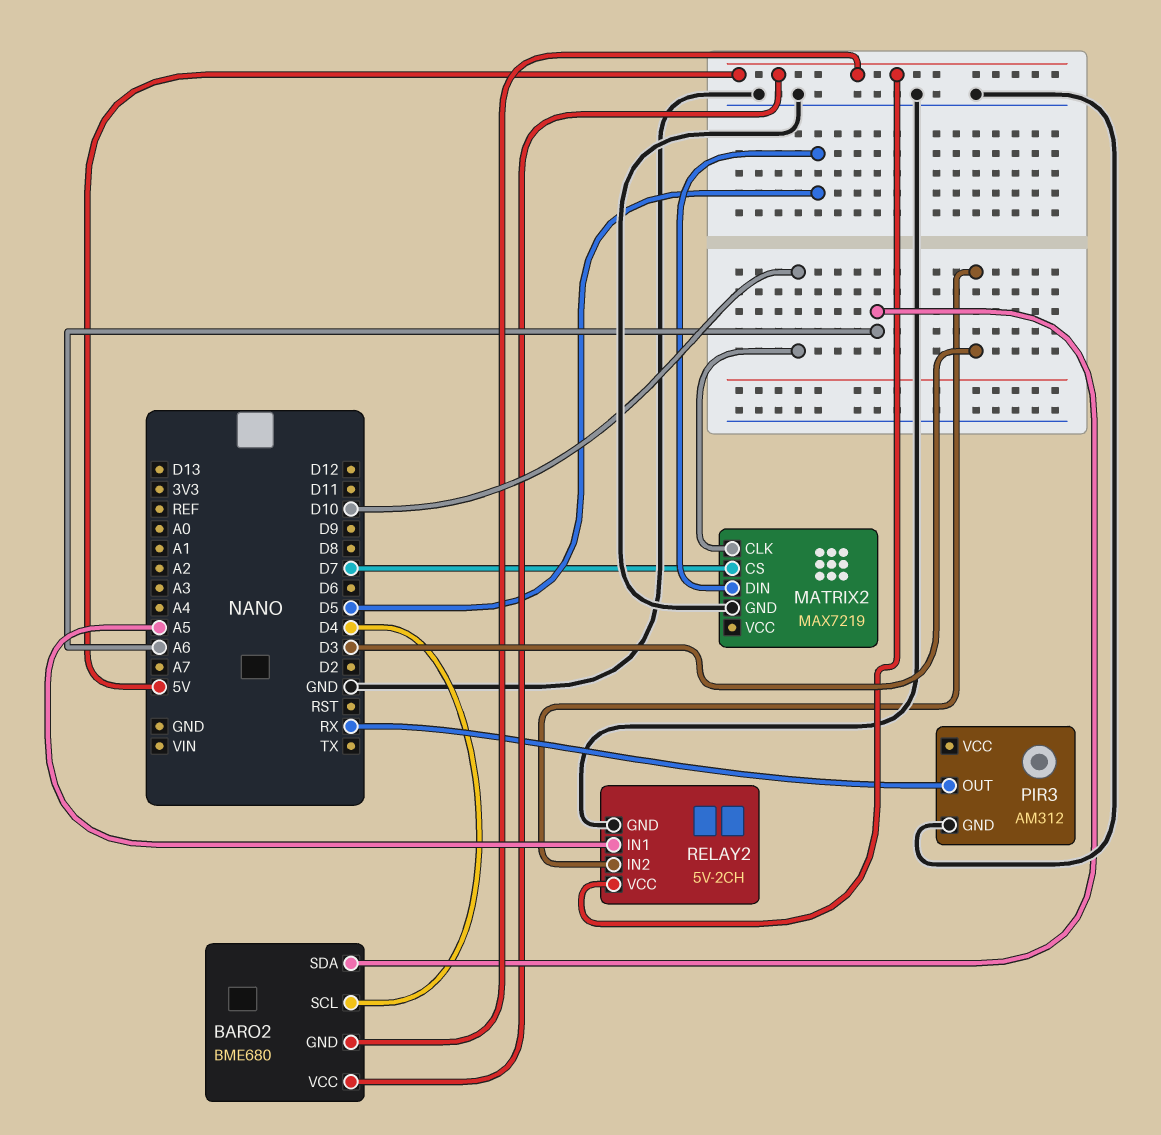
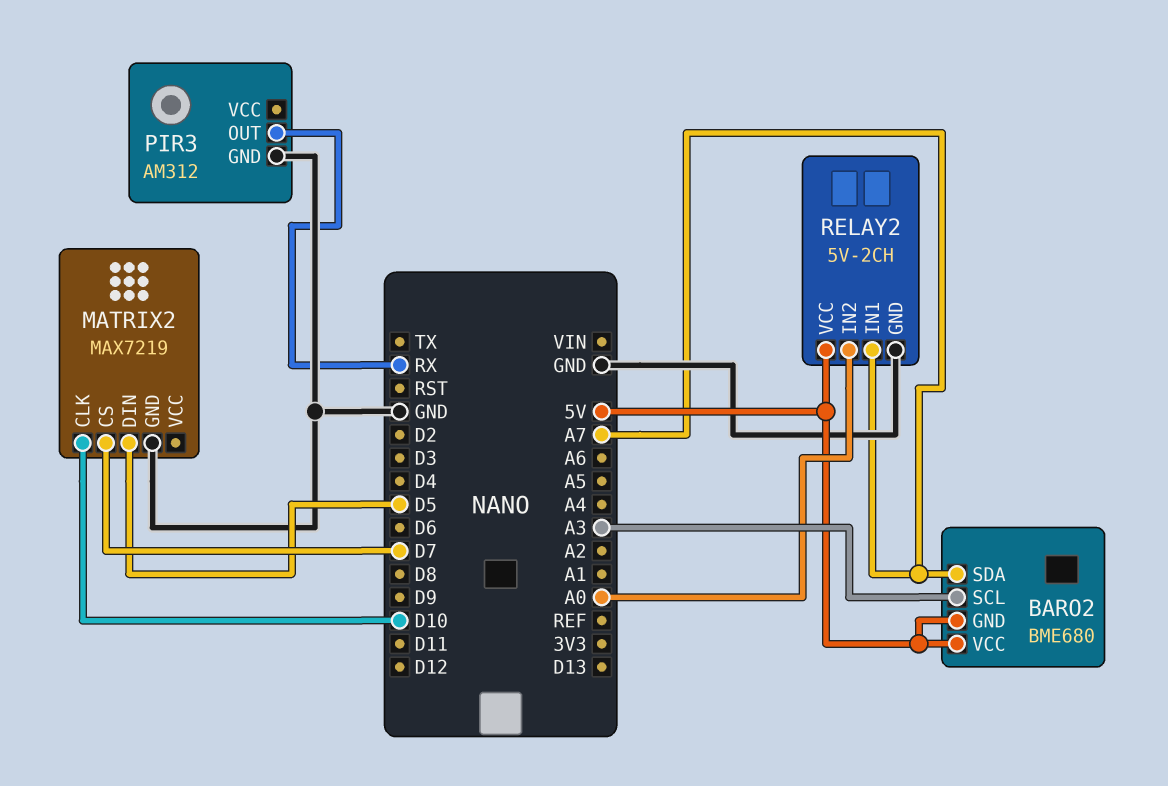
BARO2 pin SCL: D4 -> A3
BARO2 pin SDA: A6 -> A7
RELAY2 pin IN1: A5 -> A7
RELAY2 pin IN2: D3 -> A0

